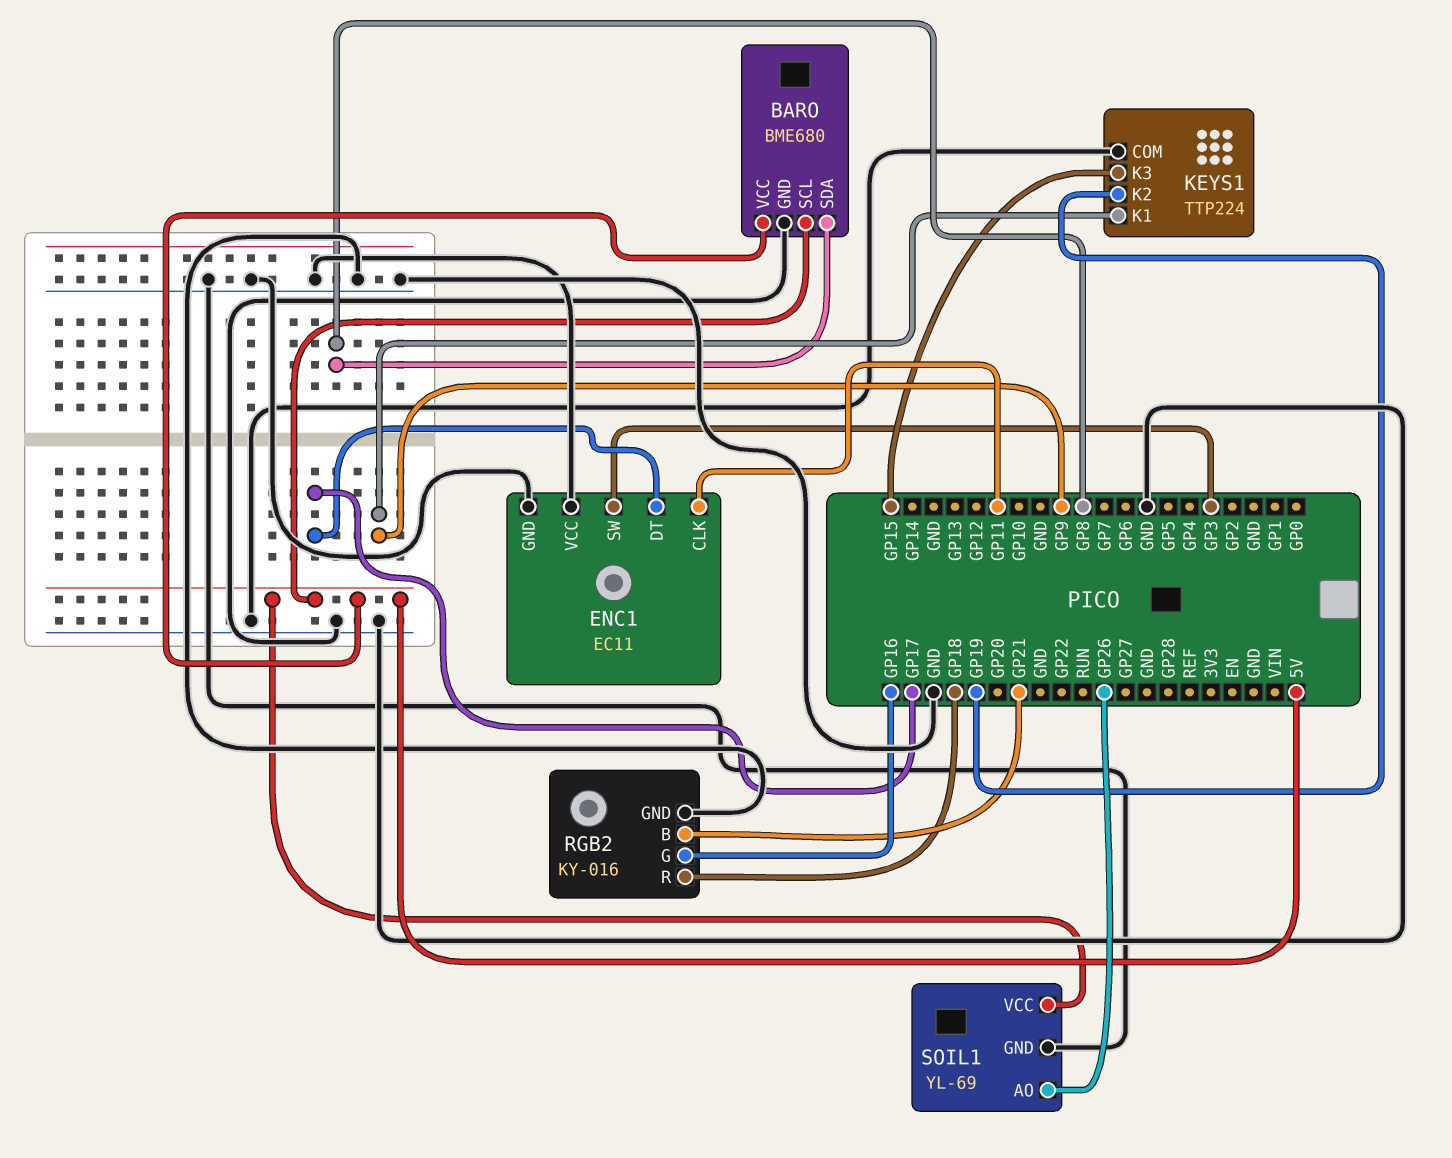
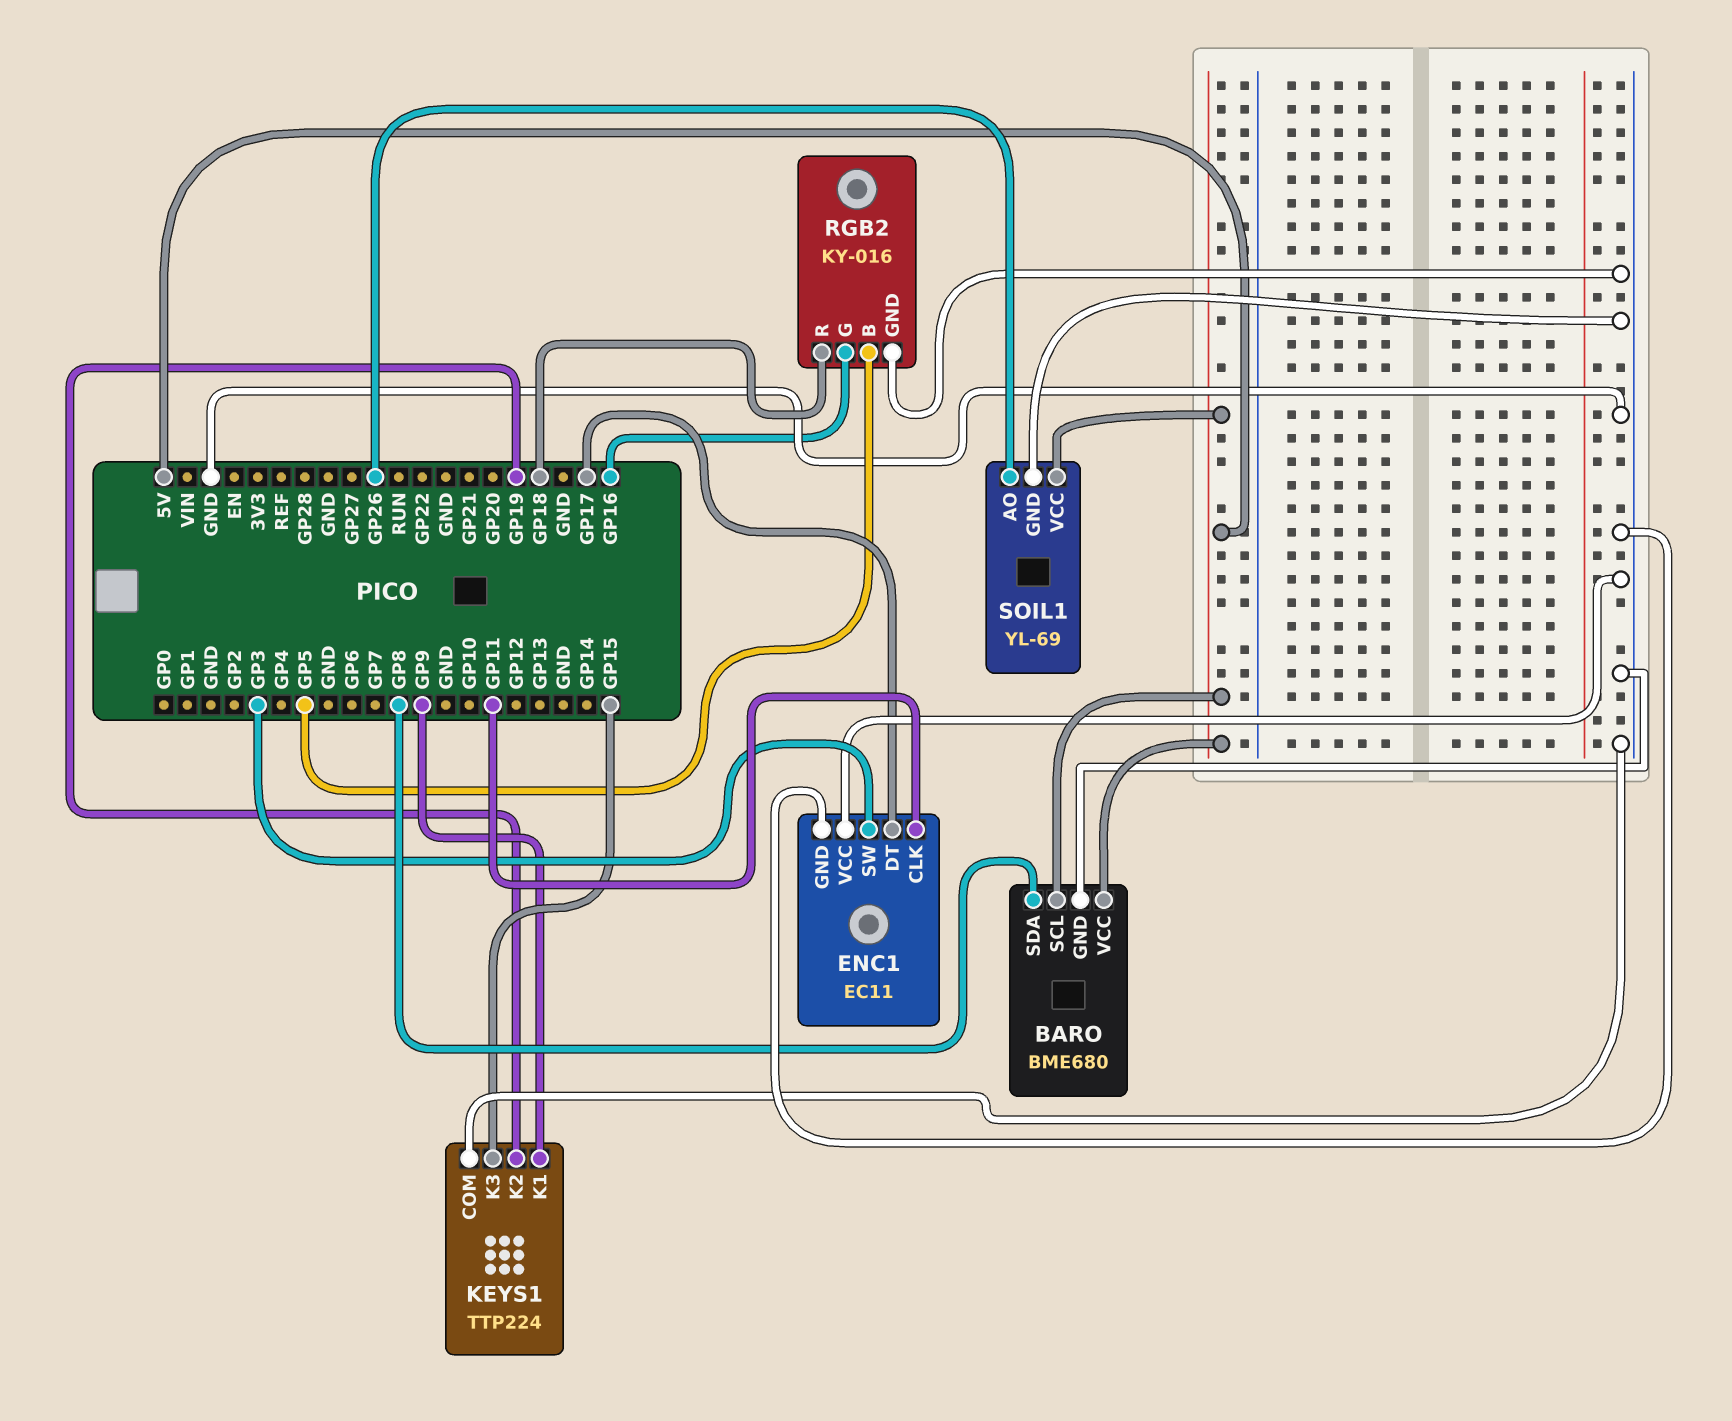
RGB2 pin B: GP21 -> GP5

